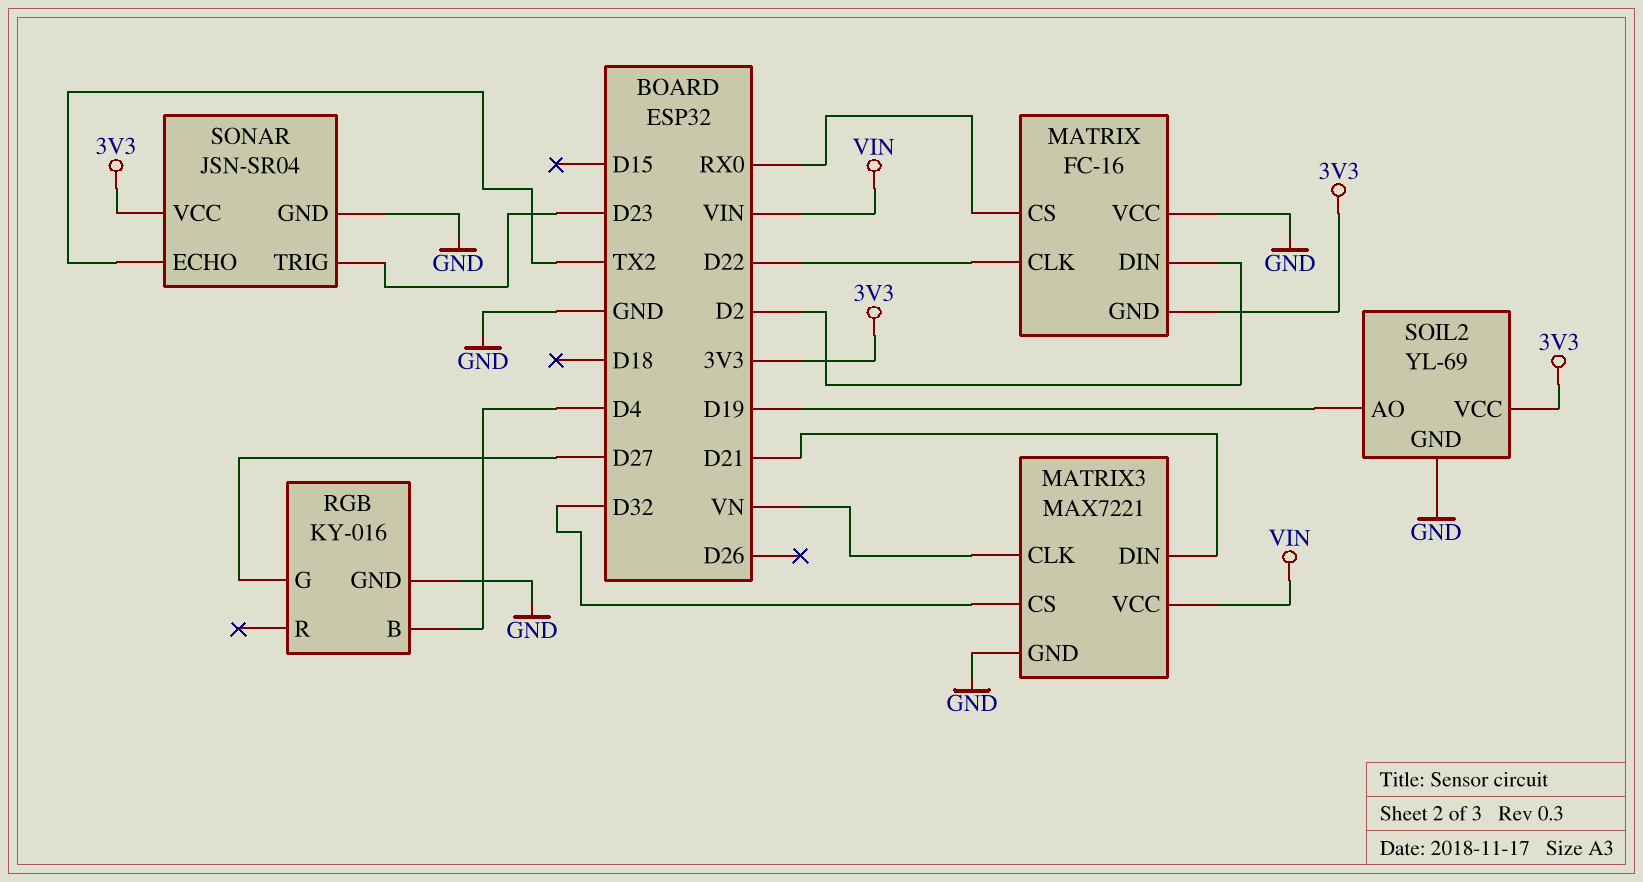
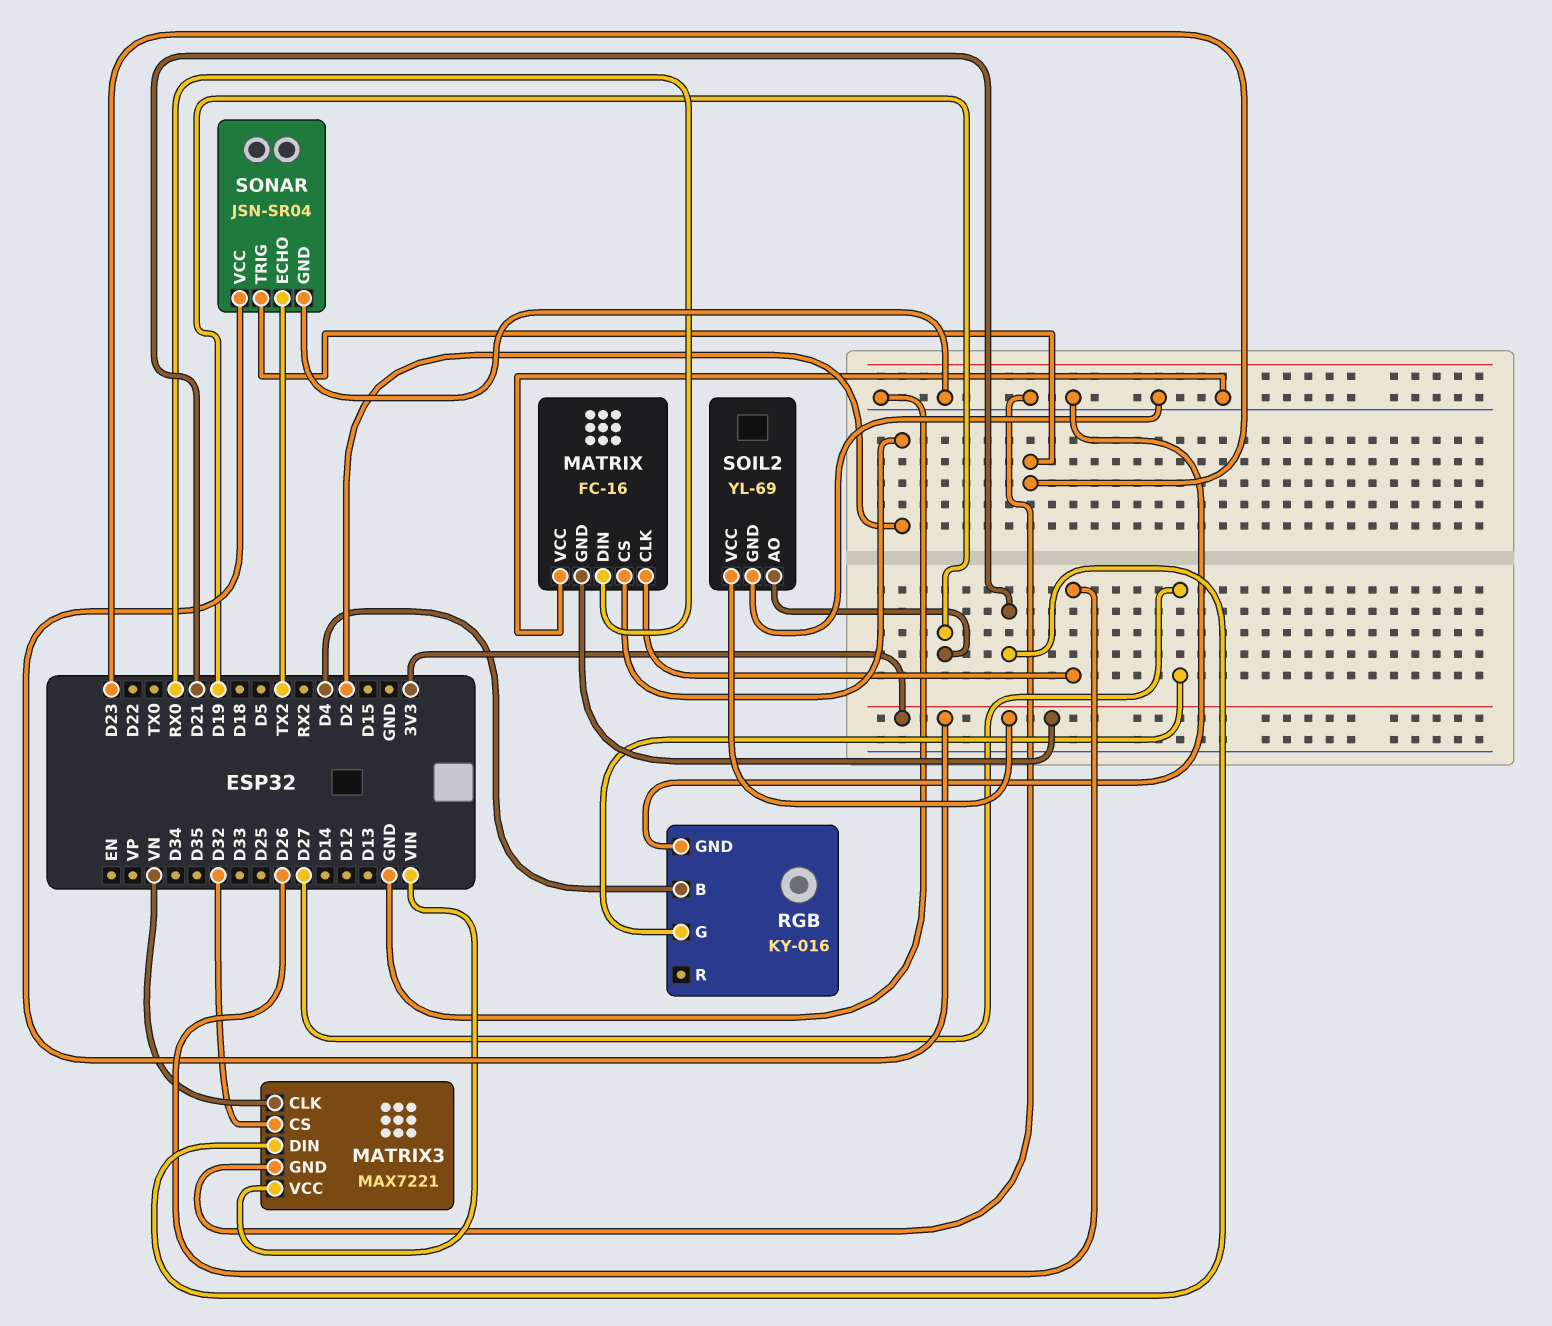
MATRIX pin CLK: D22 -> D26
MATRIX pin CS: RX0 -> D2
MATRIX pin DIN: D2 -> RX0

